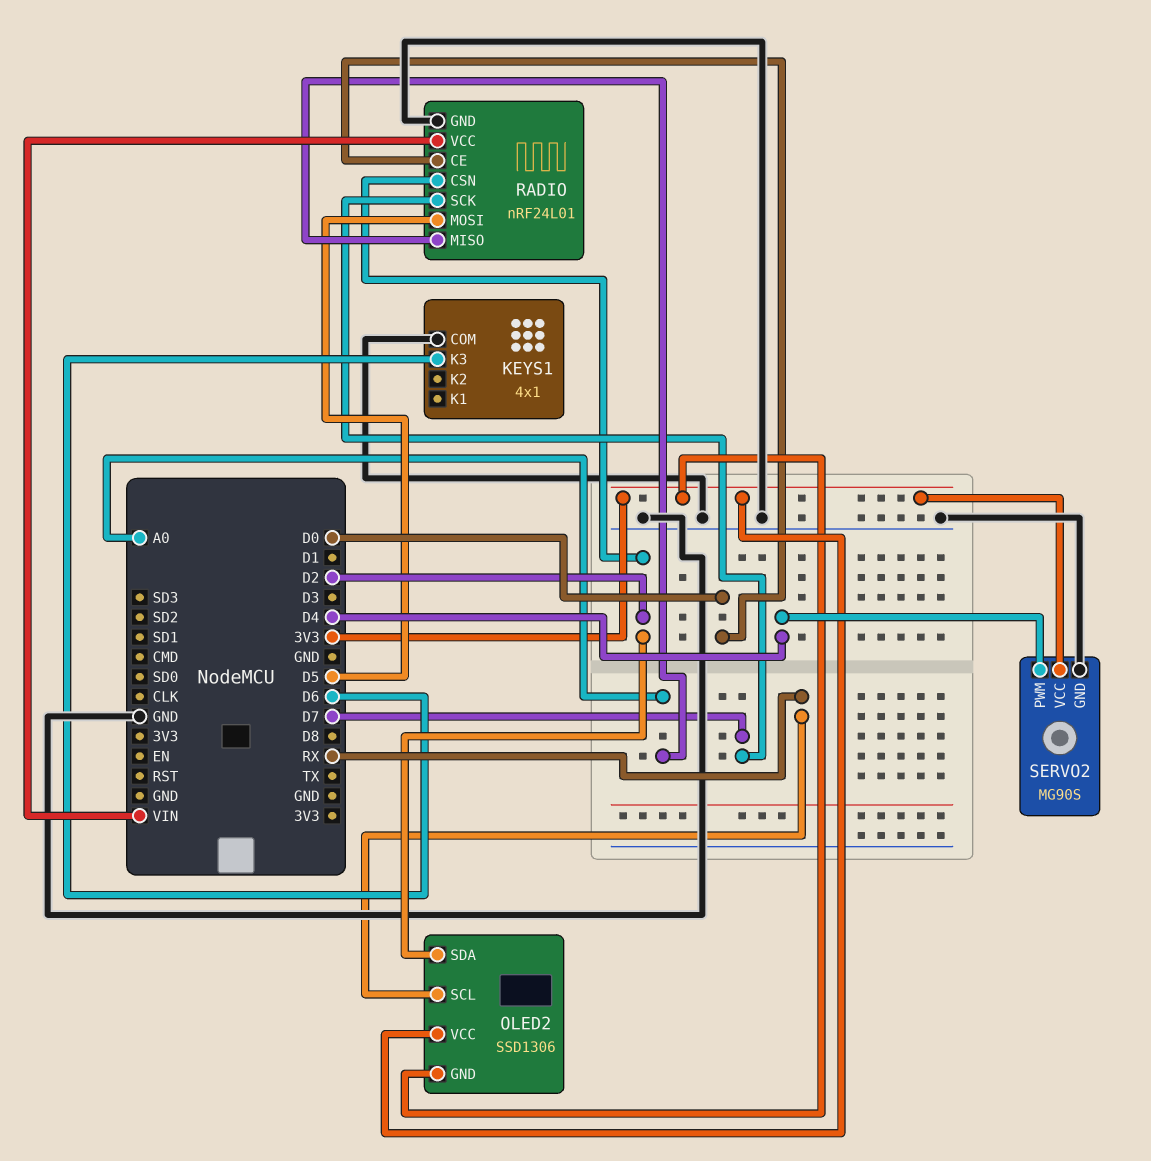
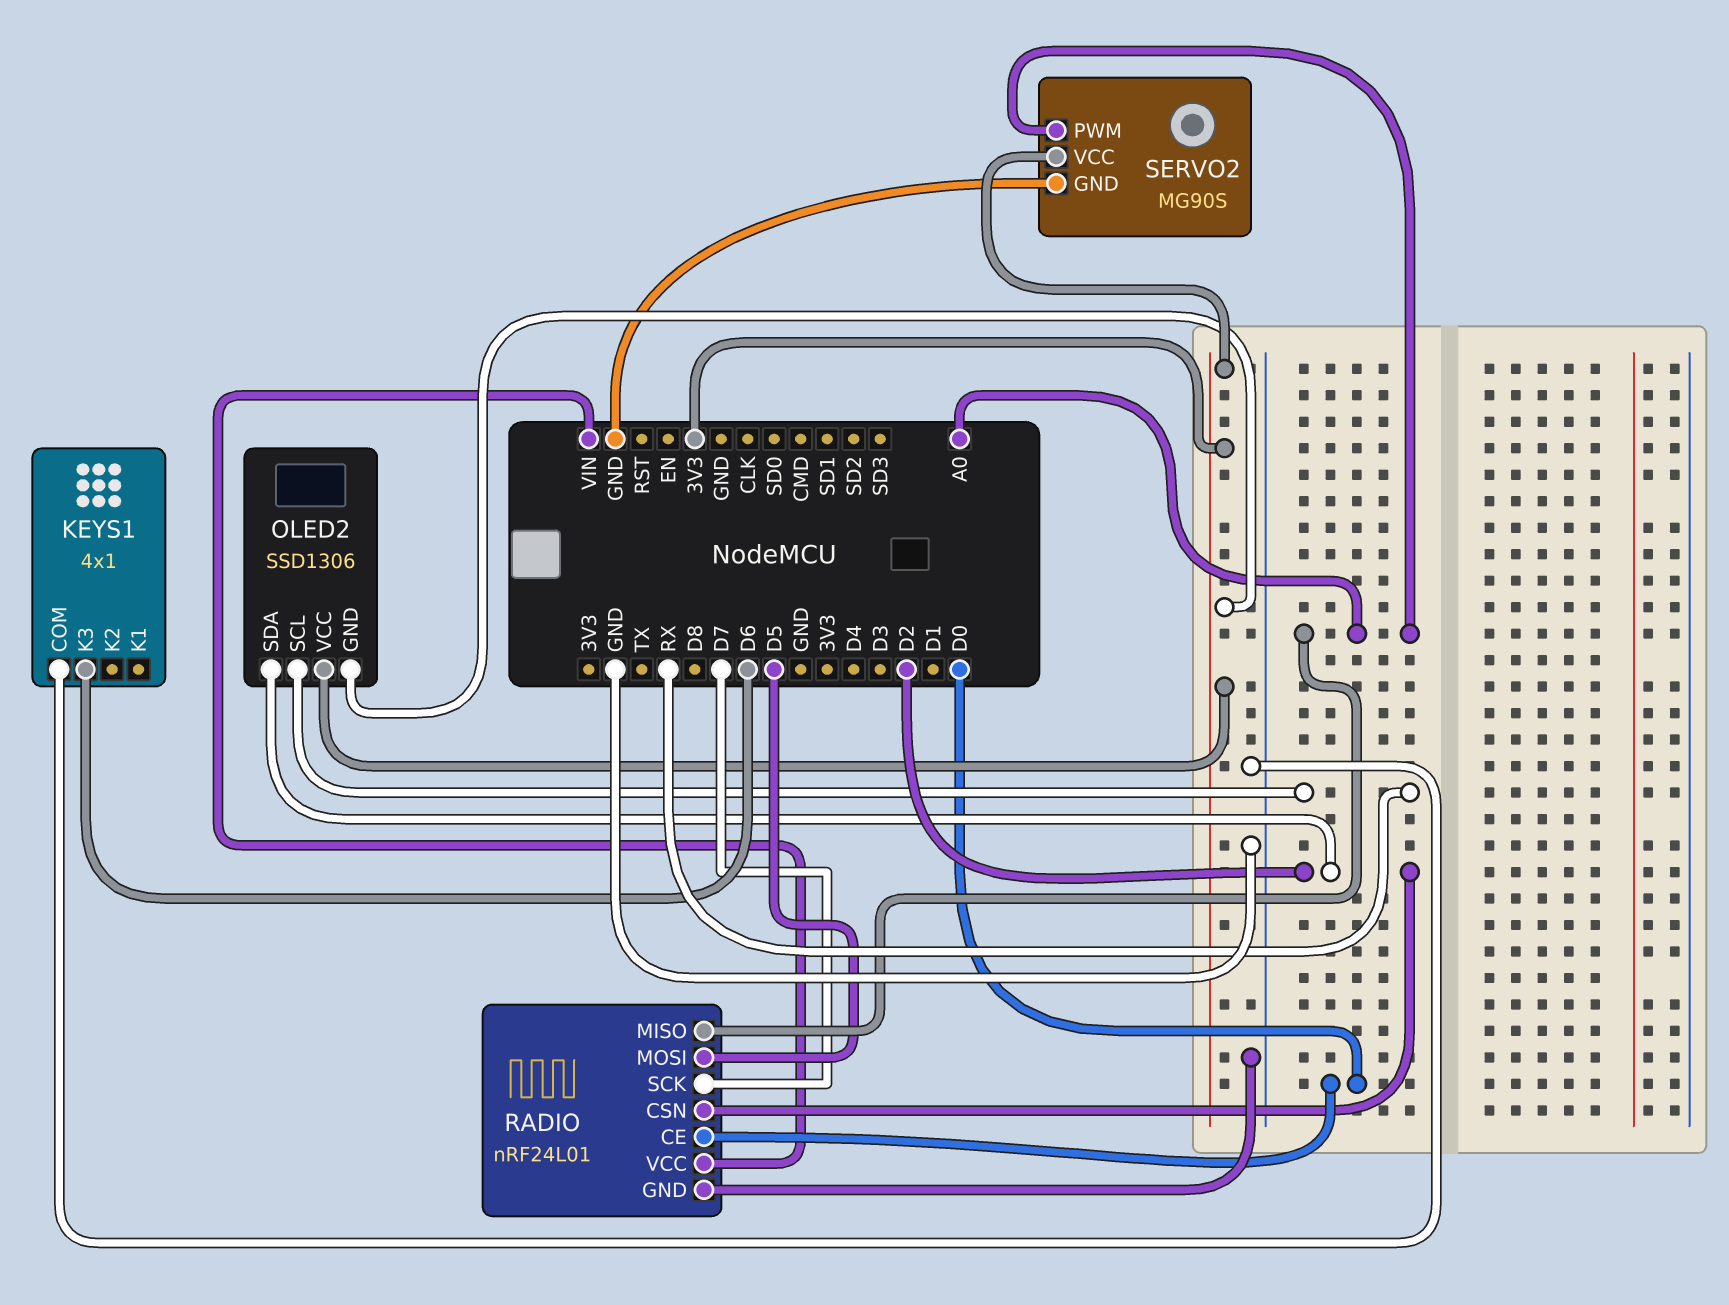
SERVO2 pin PWM: D4 -> A0

